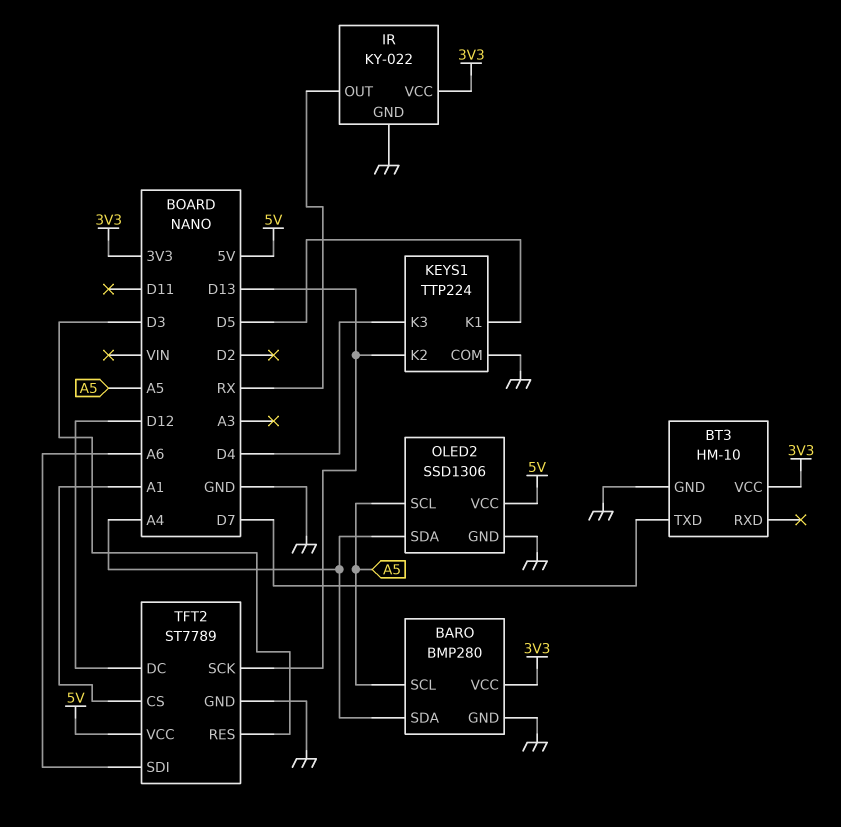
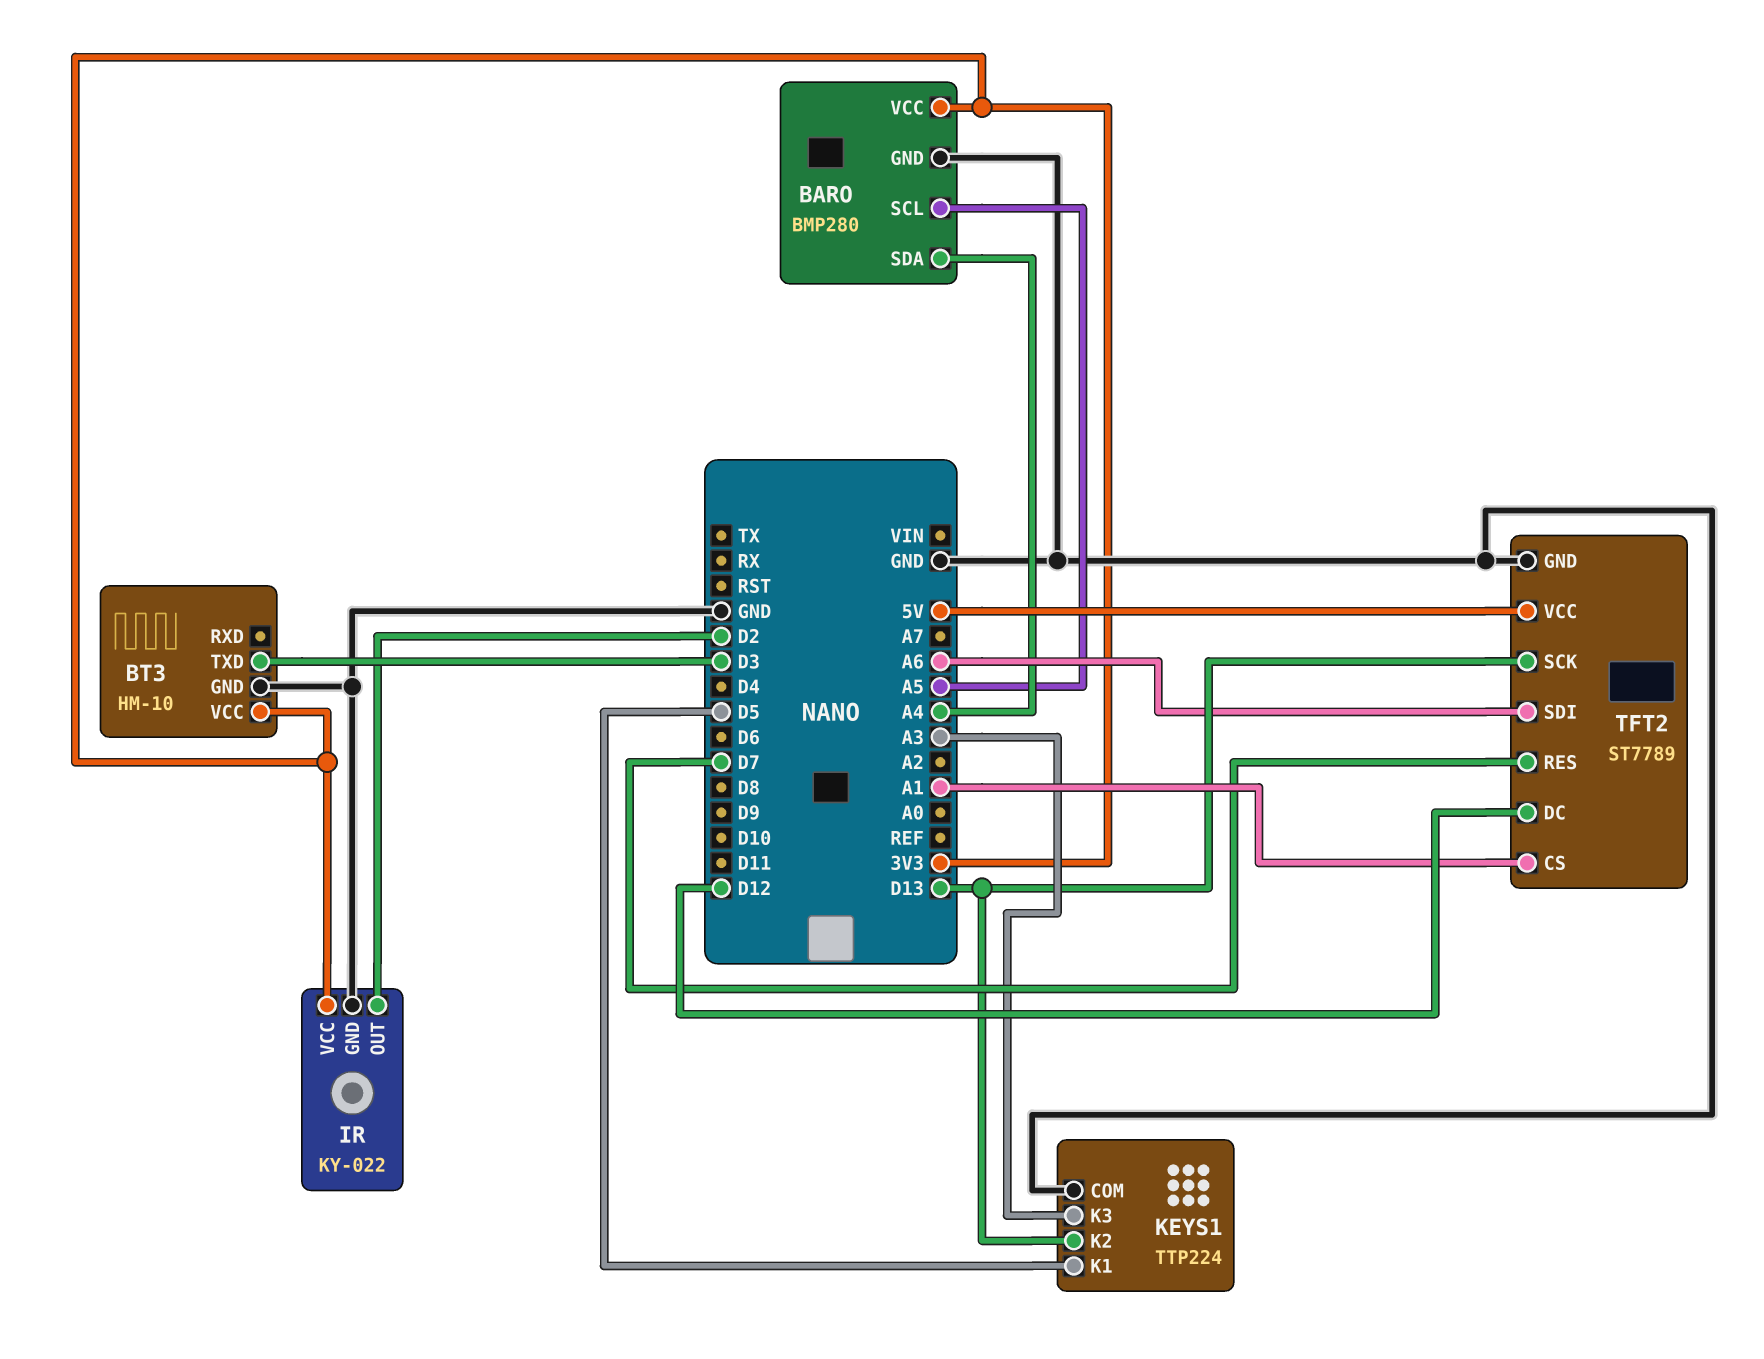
BT3 pin TXD: D7 -> D3
IR pin OUT: RX -> D2
KEYS1 pin K3: D4 -> A3
OLED2: SSD1306 -> none
OLED2 pin GND: GND -> none
OLED2 pin SCL: A5 -> none
OLED2 pin SDA: A4 -> none
OLED2 pin VCC: 5V -> none
TFT2 pin RES: D3 -> D7

